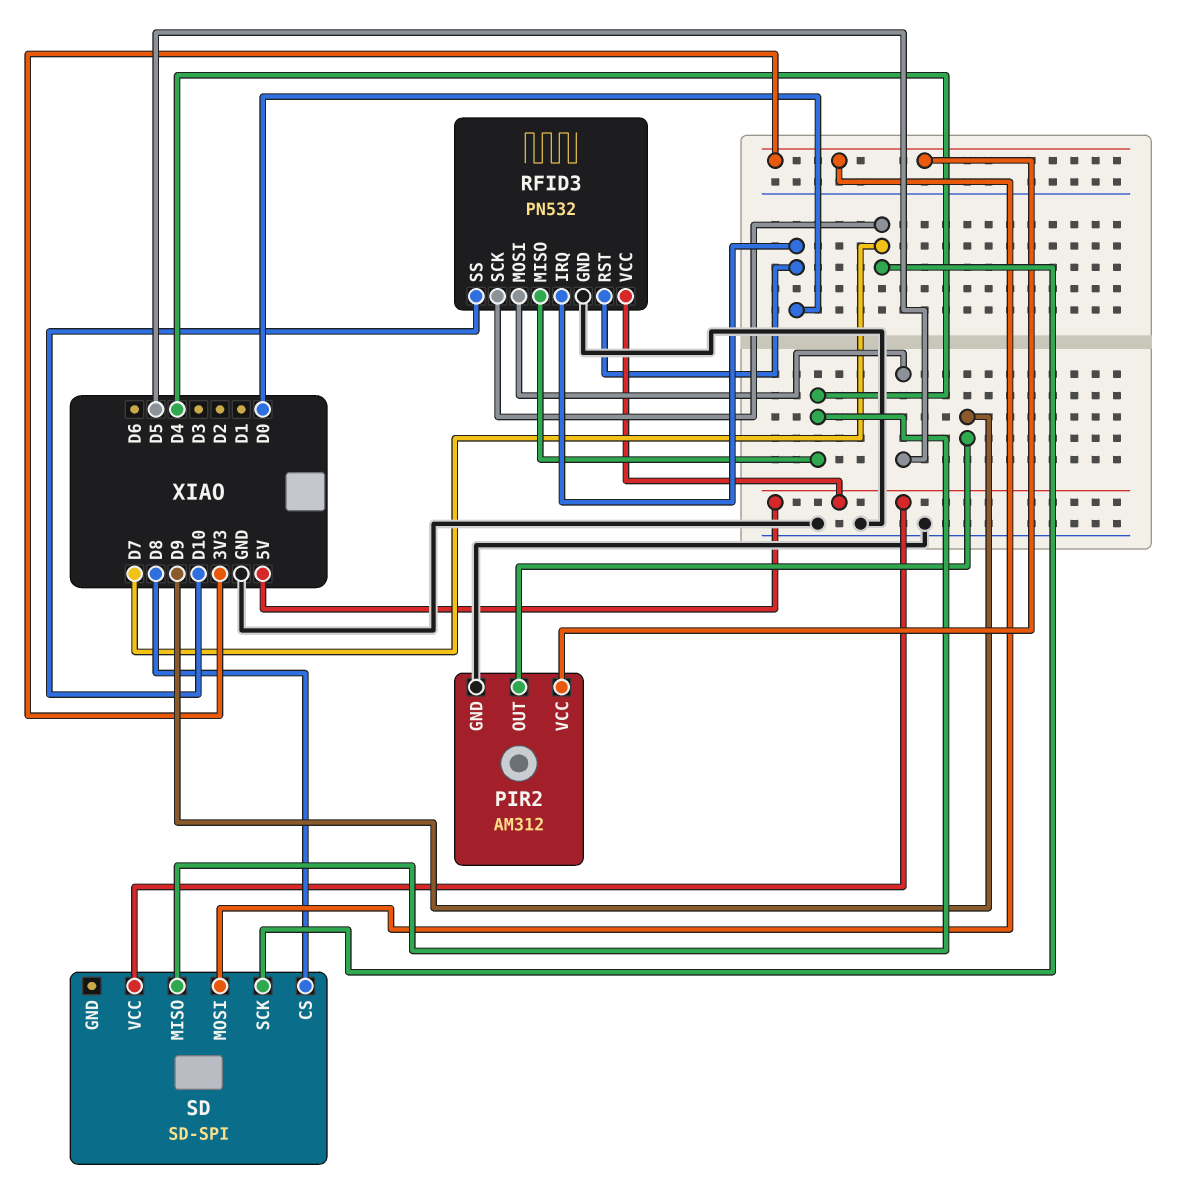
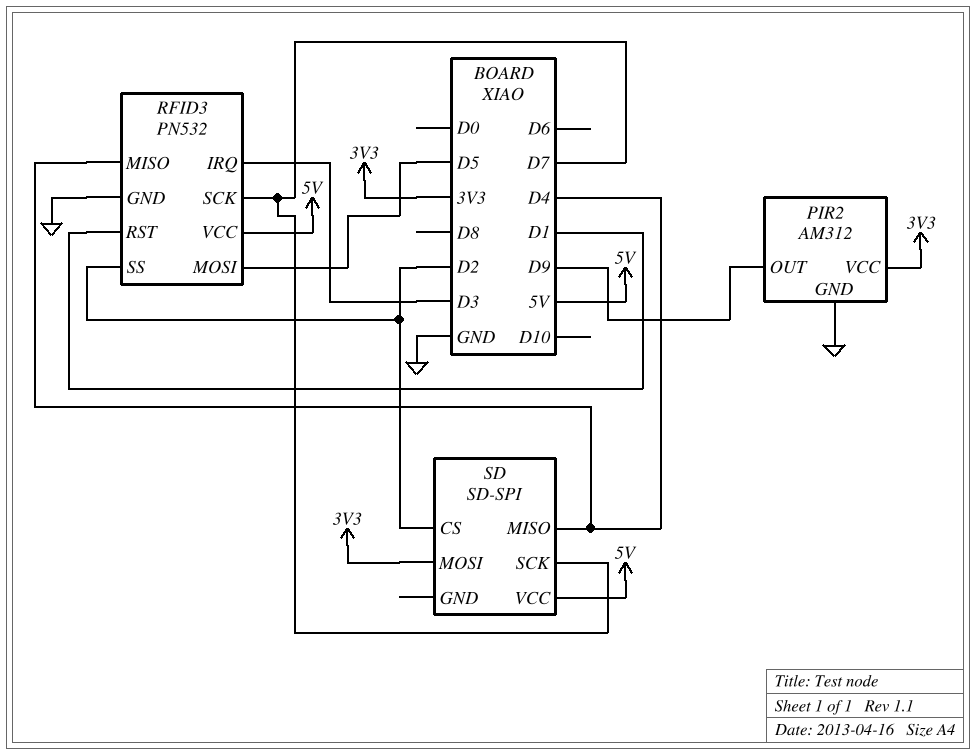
RFID3 pin IRQ: D0 -> D3
RFID3 pin RST: D0 -> D1
RFID3 pin SS: D10 -> D2
SD pin CS: D8 -> D2

